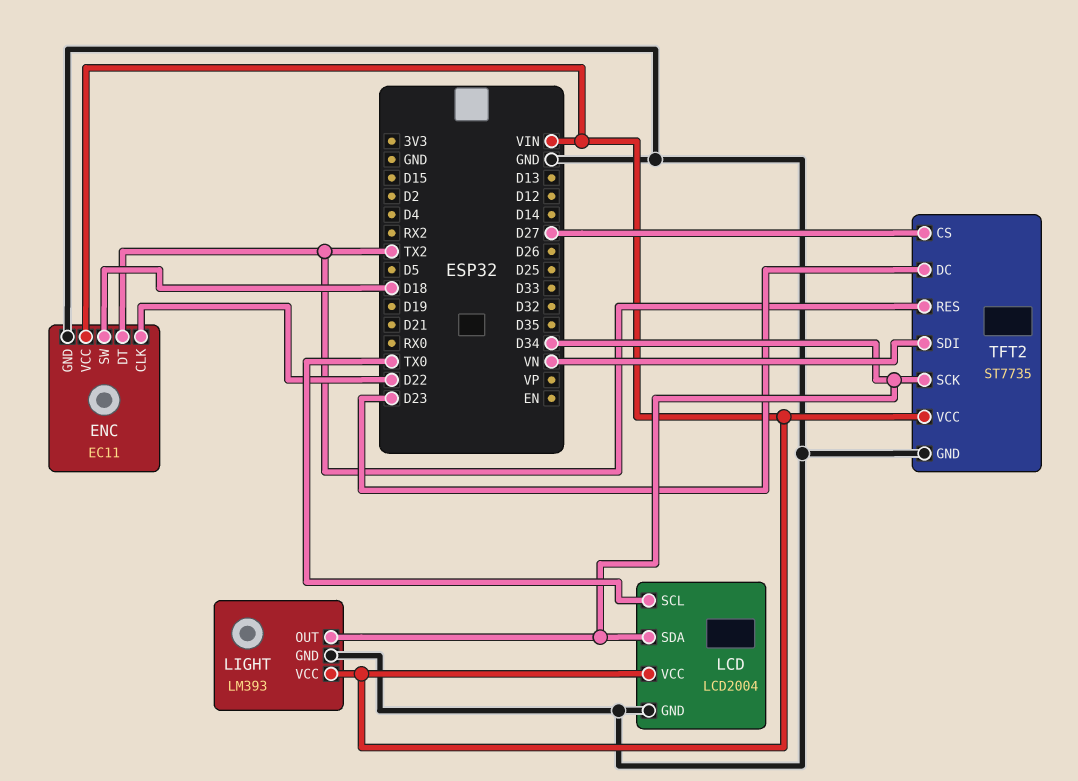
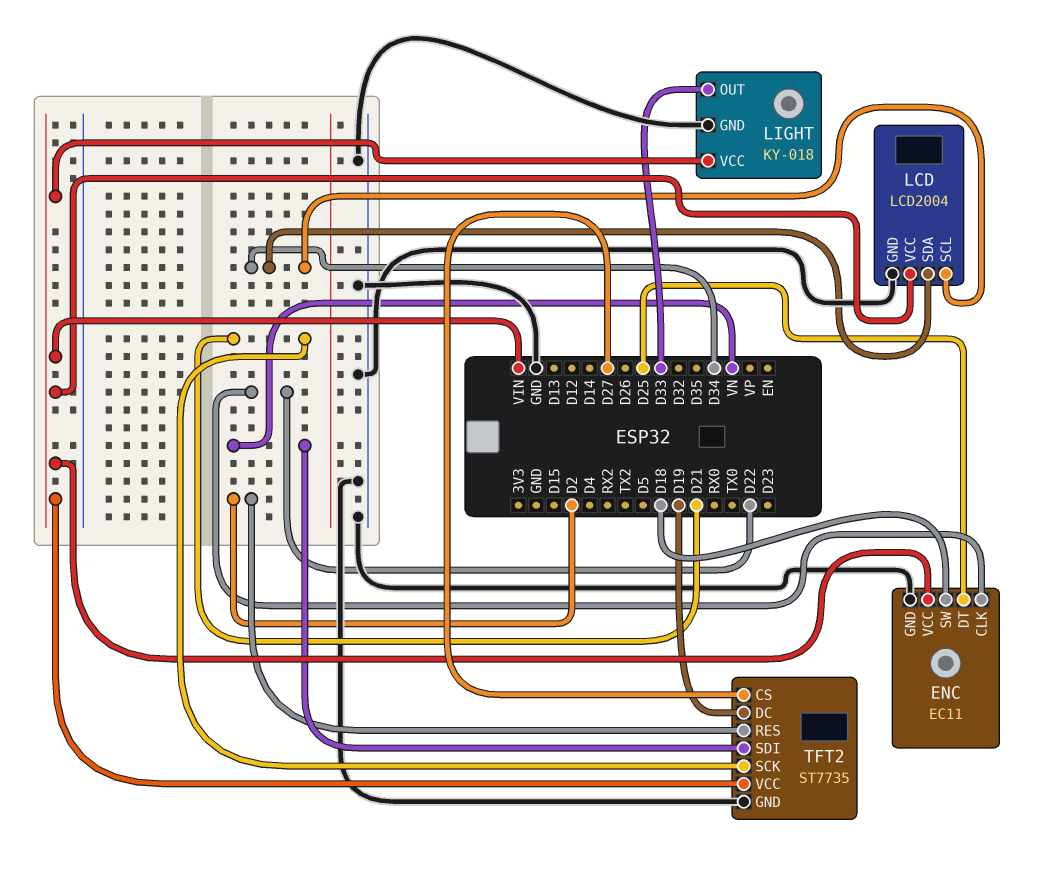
ENC pin DT: TX2 -> D25
LCD pin SCL: TX0 -> D34
LIGHT: LM393 -> KY-018
LIGHT pin OUT: D34 -> D33
TFT2 pin DC: D23 -> D19
TFT2 pin RES: TX2 -> D2
TFT2 pin SCK: D34 -> D21

